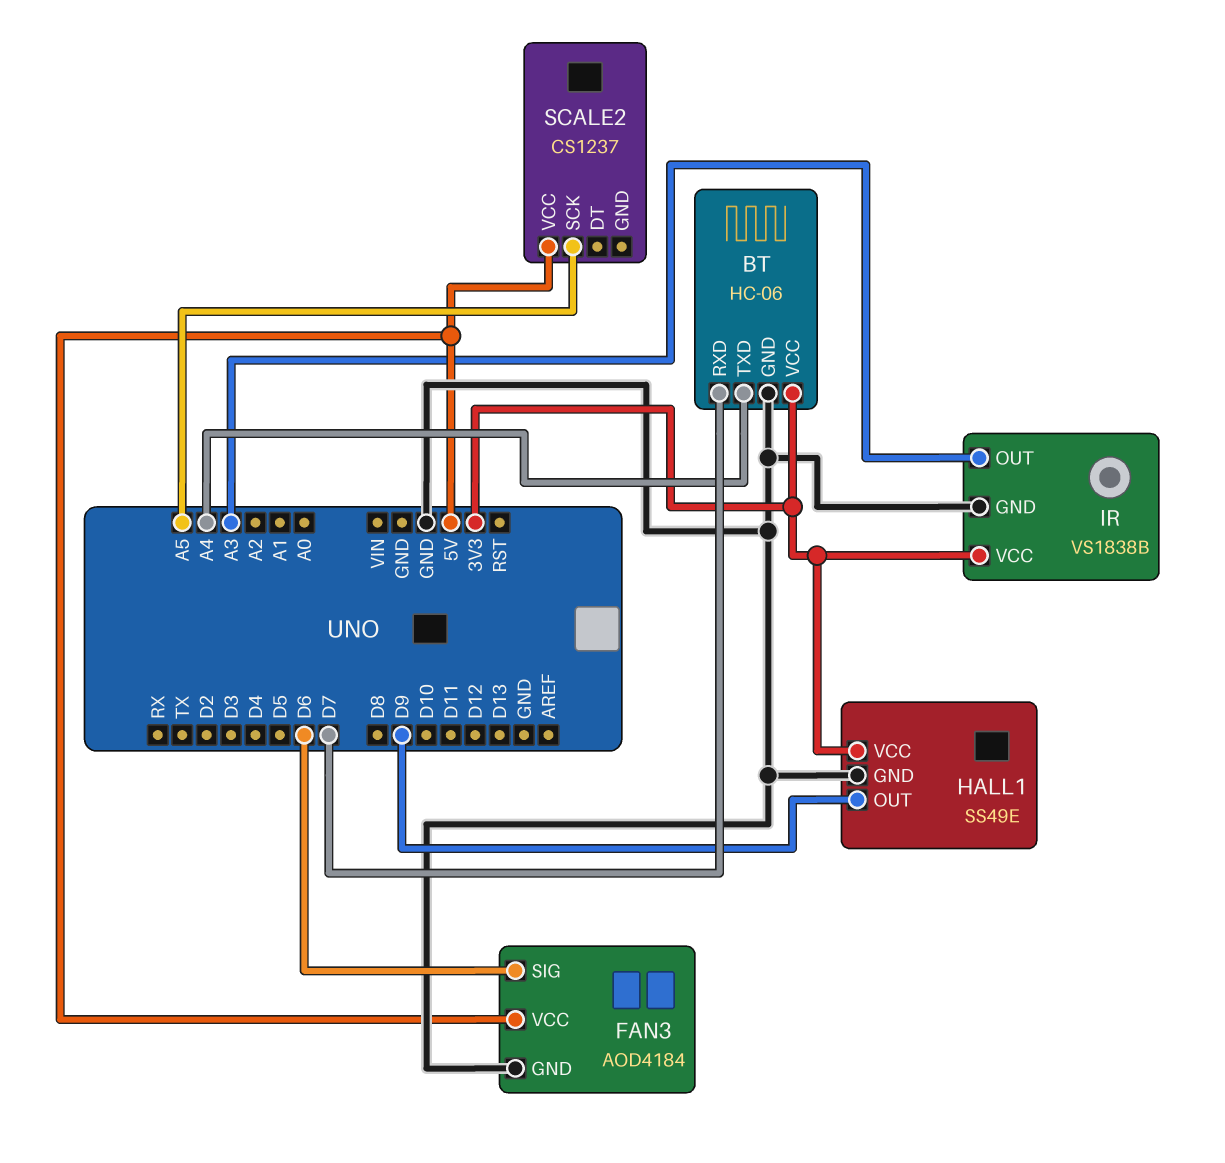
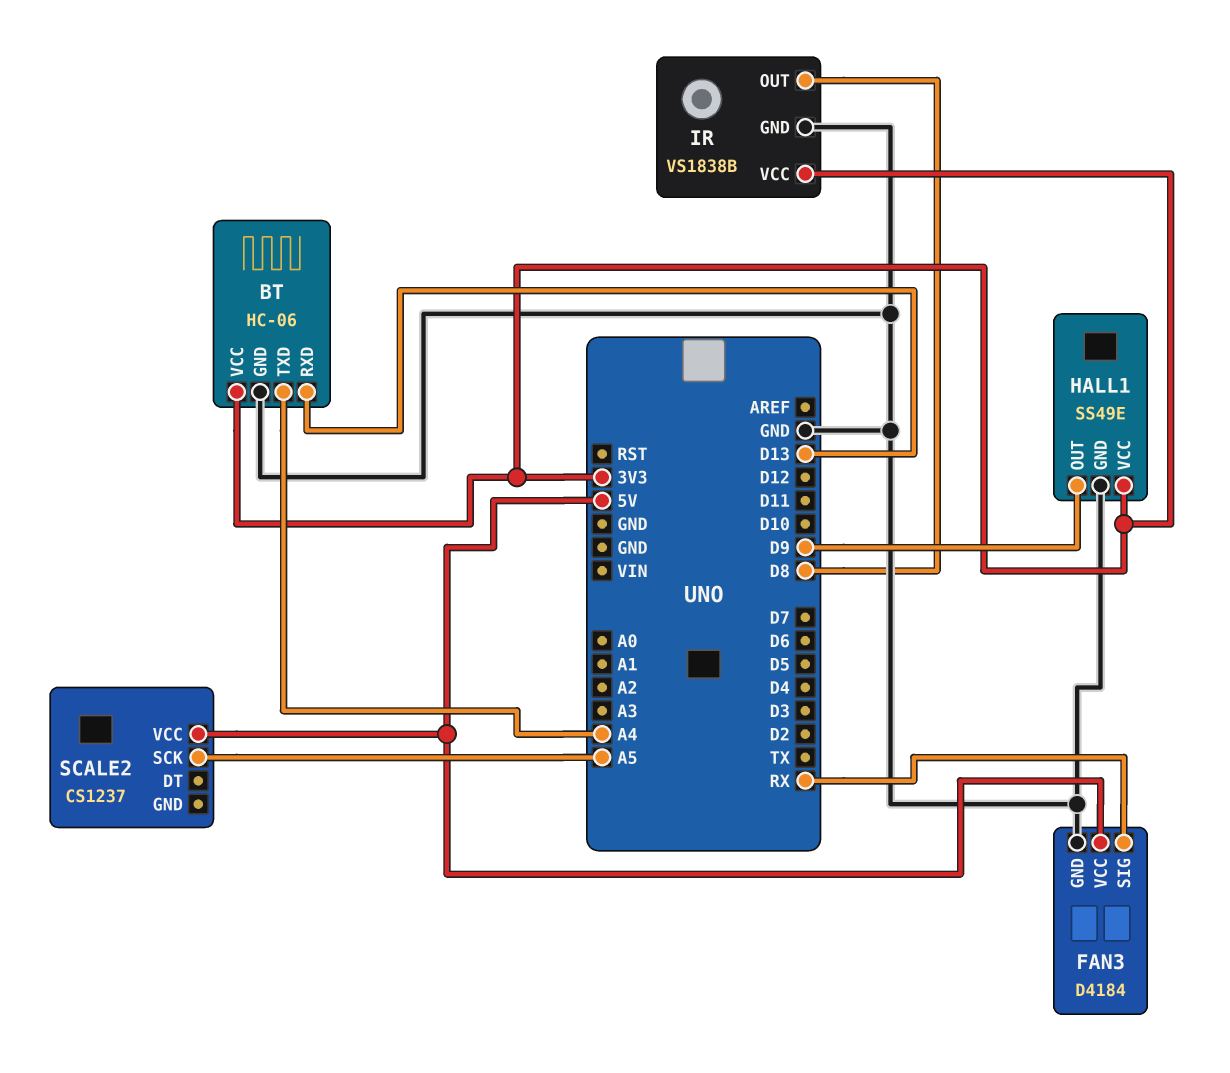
BT pin RXD: D7 -> D13
FAN3: AOD4184 -> D4184
FAN3 pin SIG: D6 -> RX
IR pin OUT: A3 -> D8

